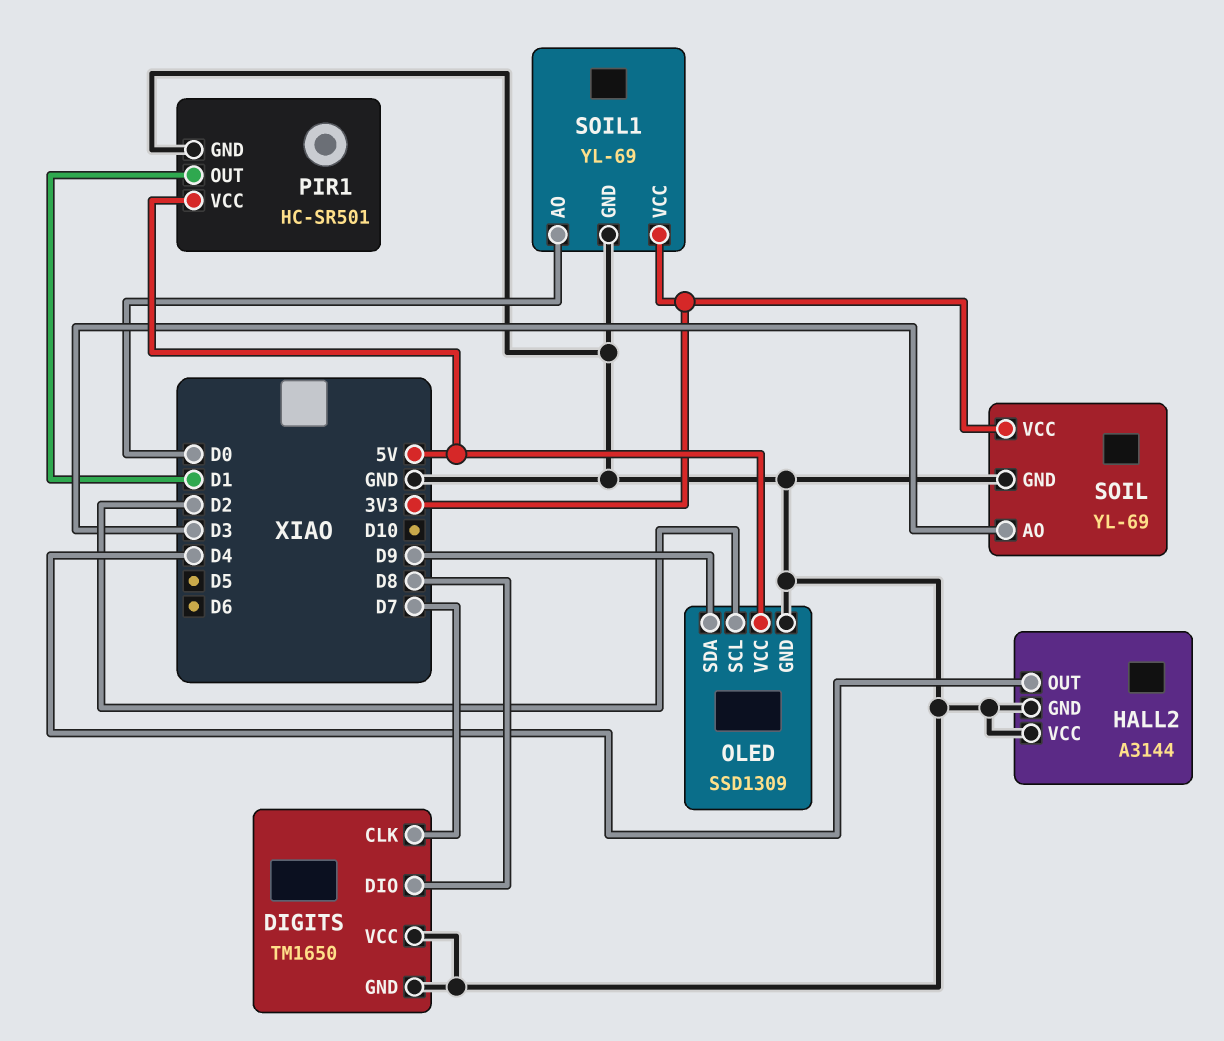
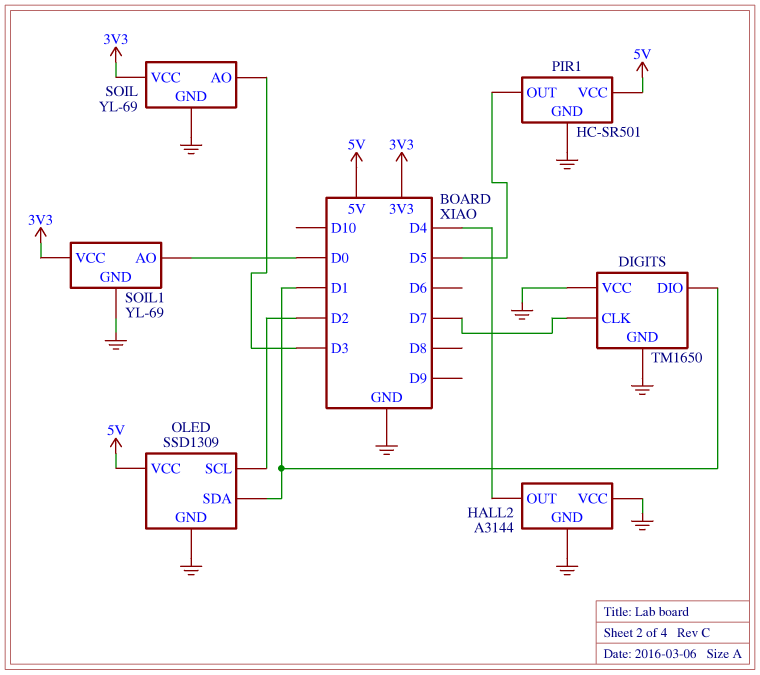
DIGITS pin DIO: D8 -> D1
OLED pin SDA: D9 -> D1
PIR1 pin OUT: D1 -> D5

